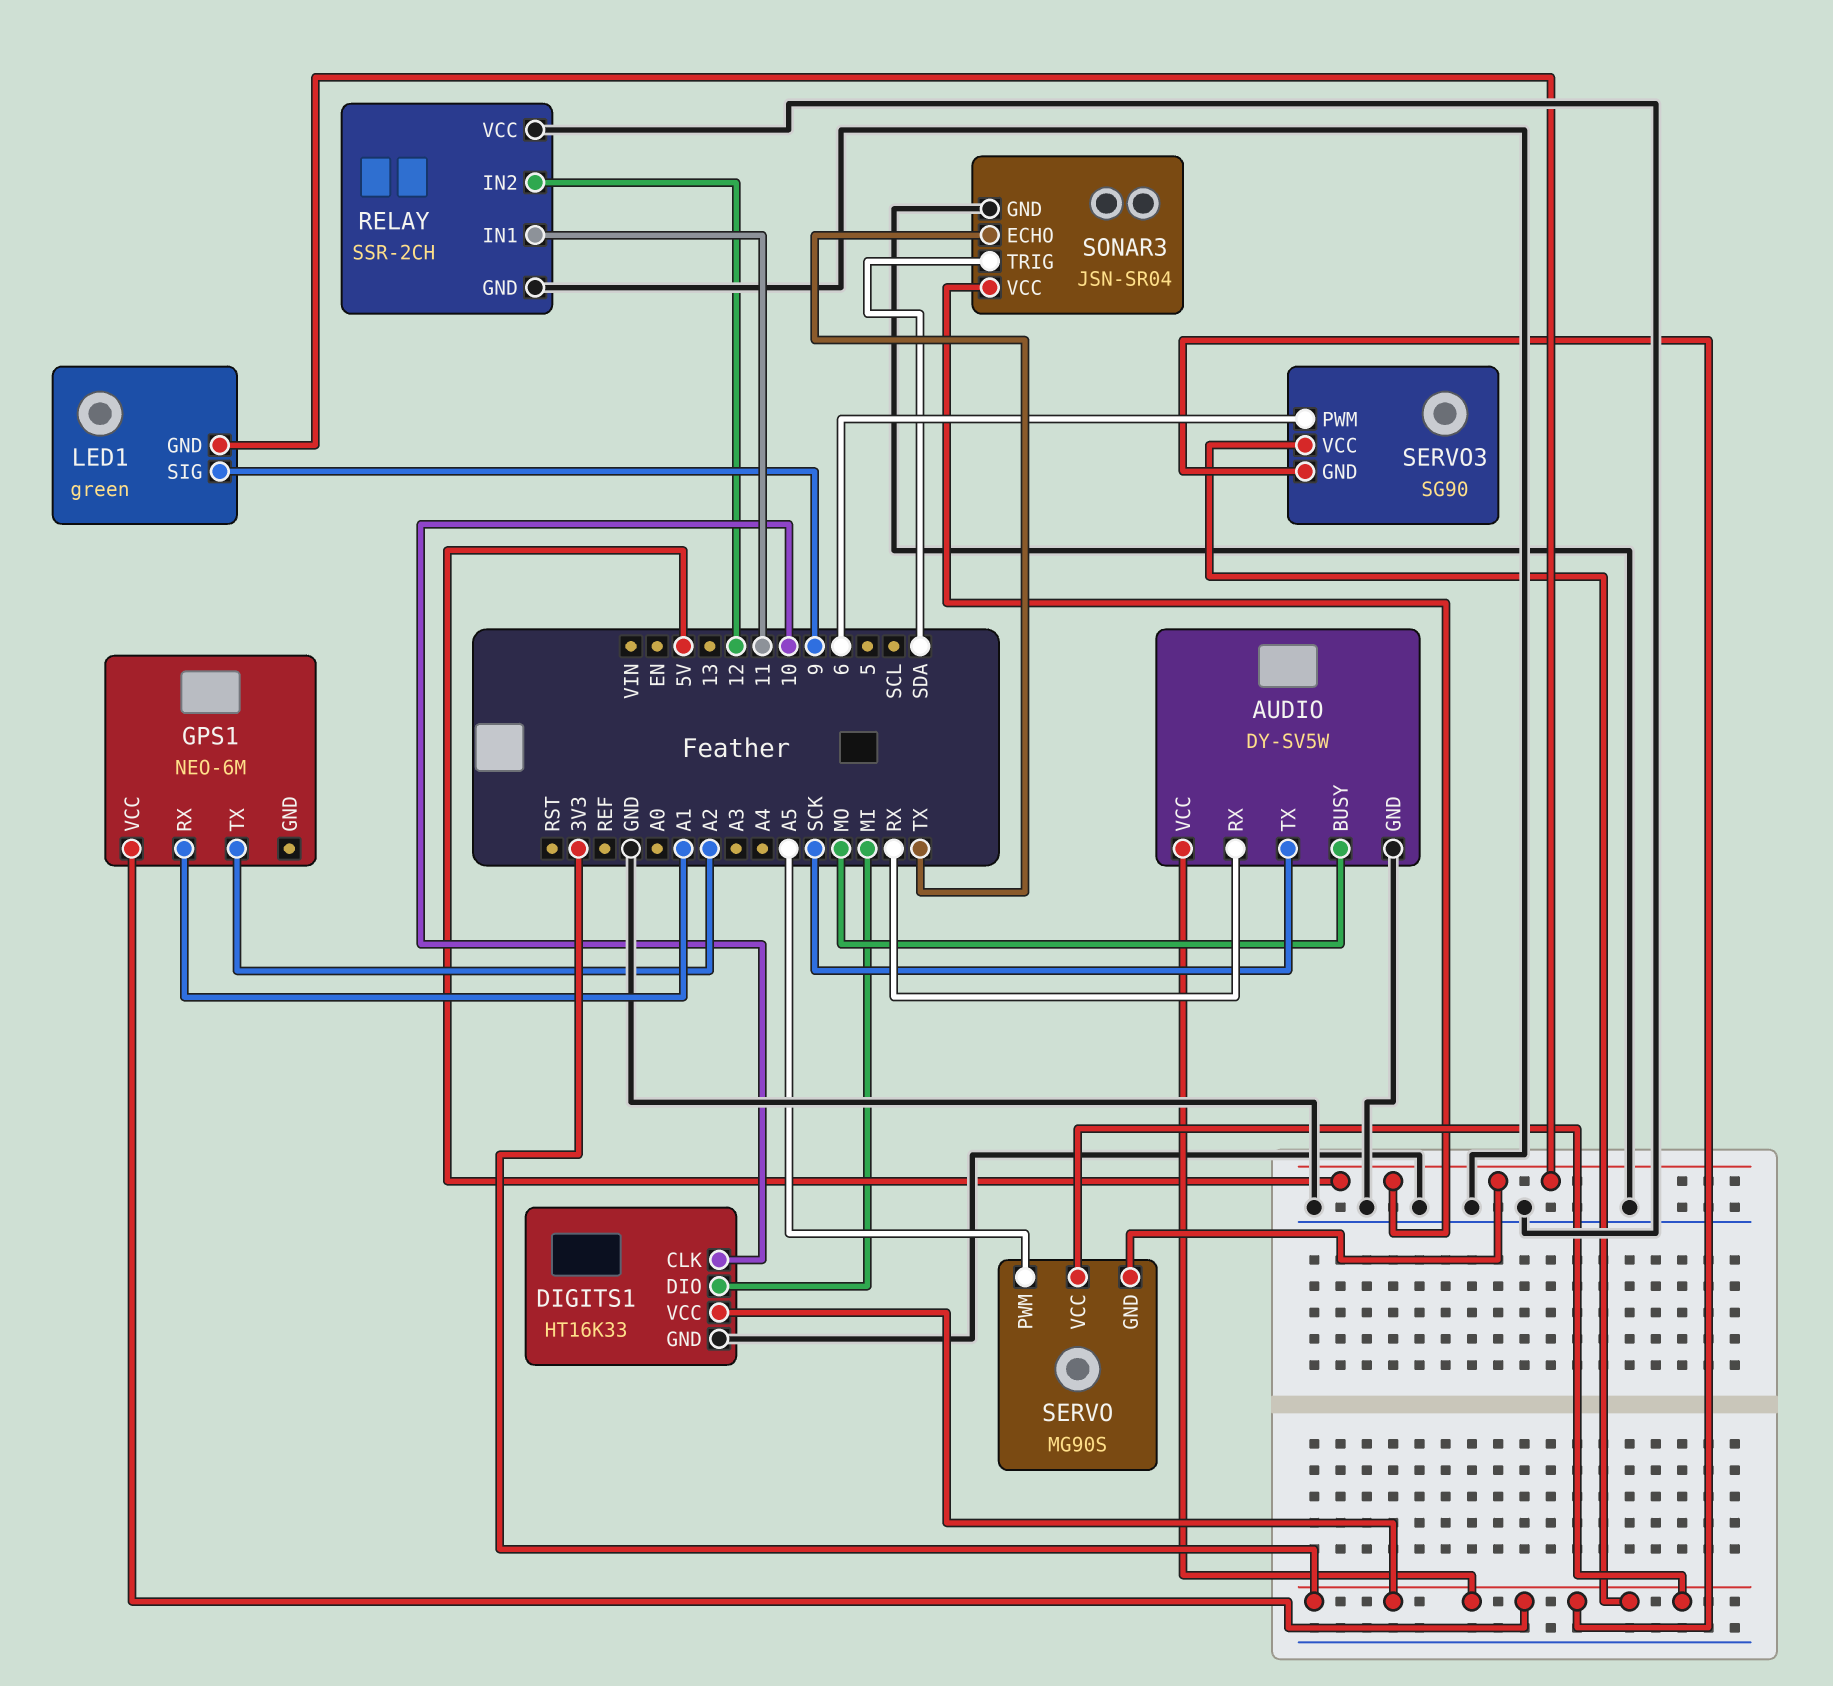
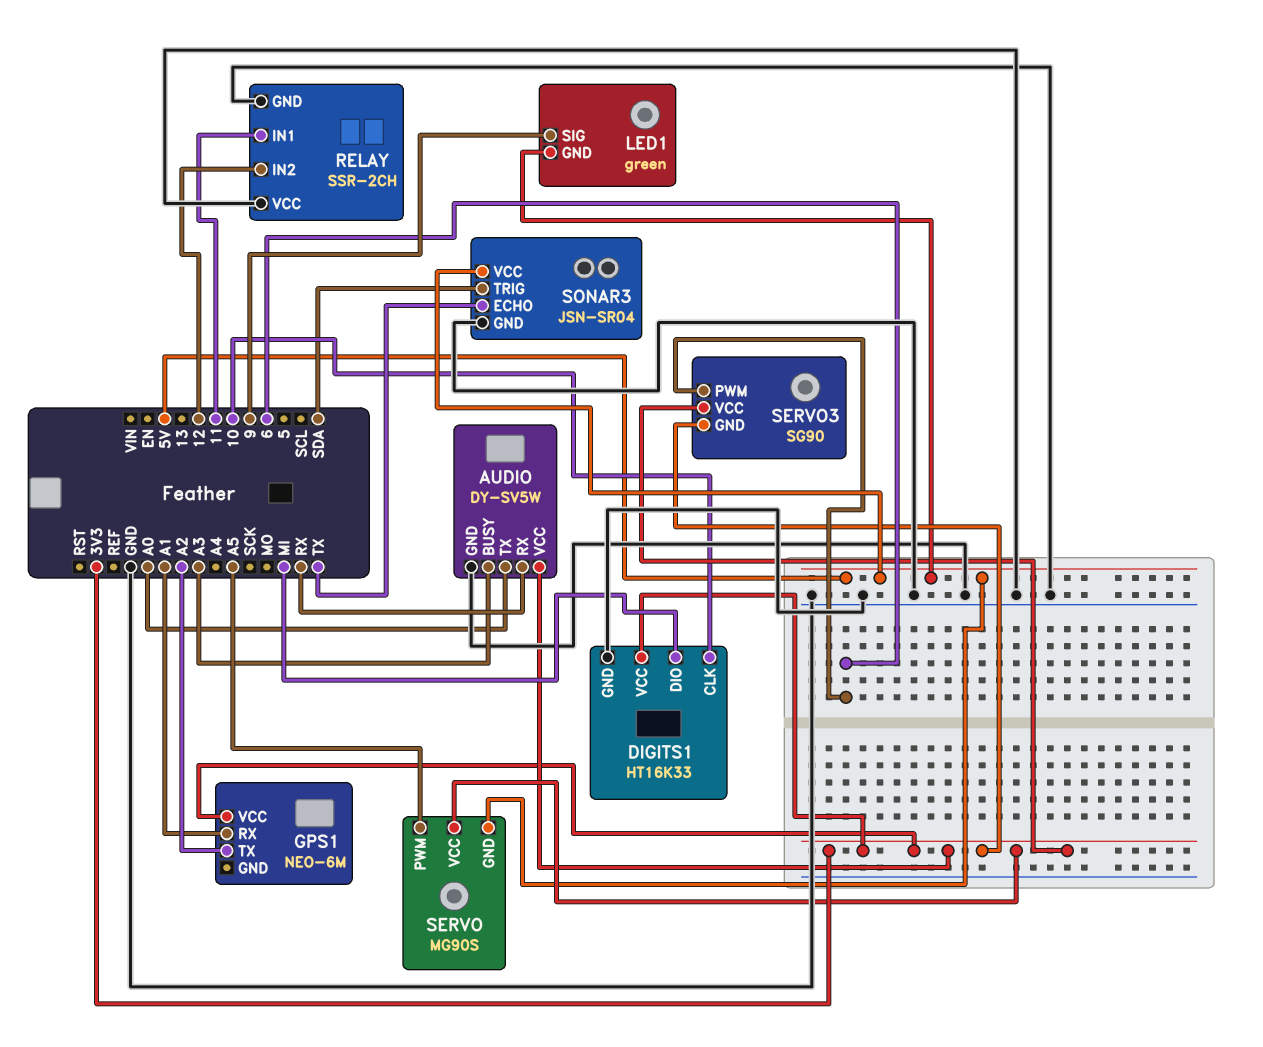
AUDIO pin BUSY: MO -> A3
AUDIO pin TX: SCK -> A0

